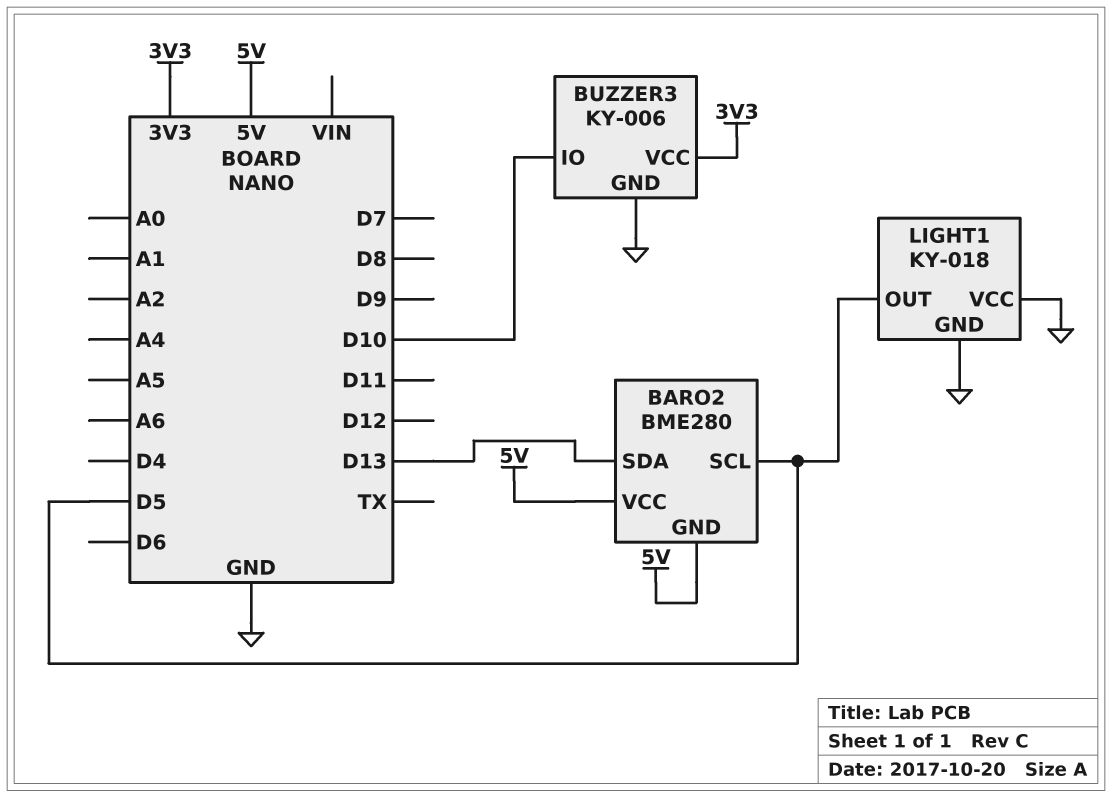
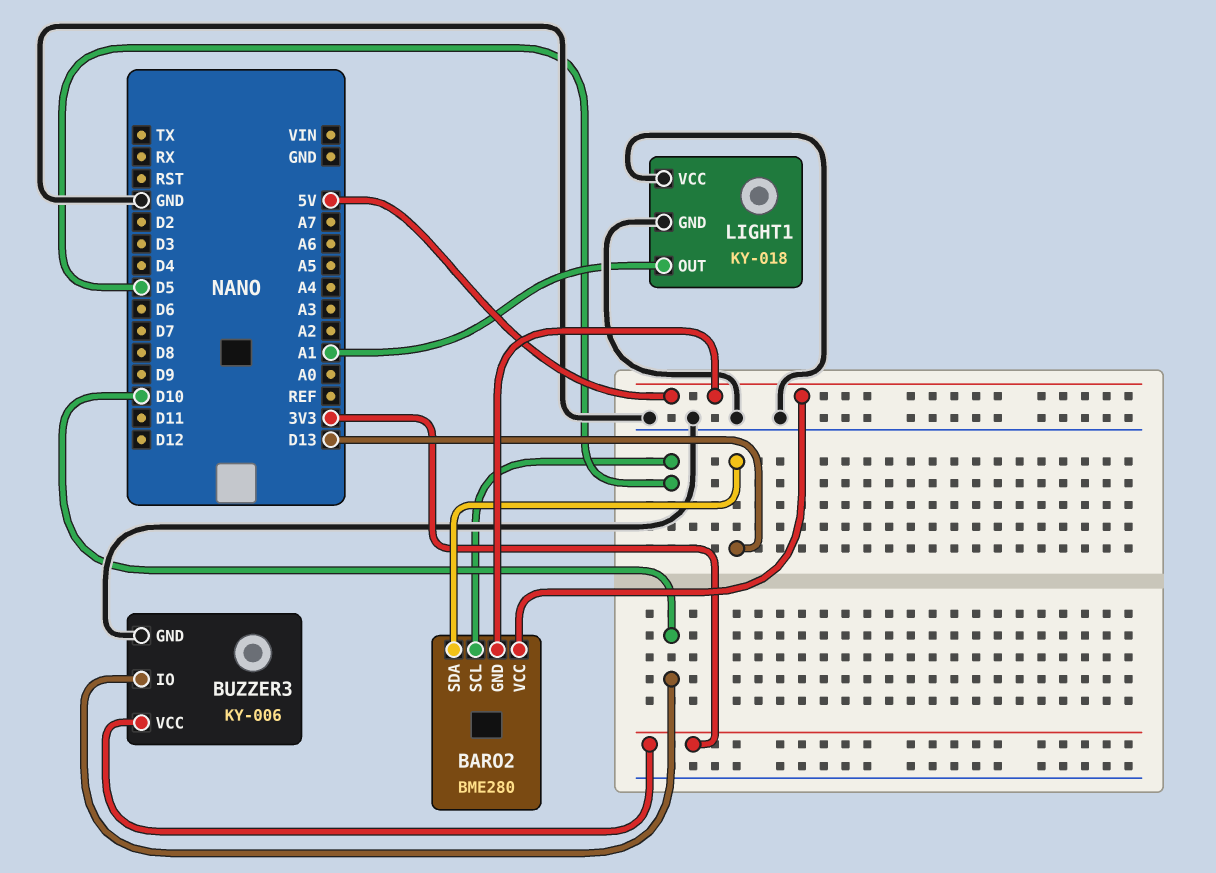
LIGHT1 pin OUT: D5 -> A1

